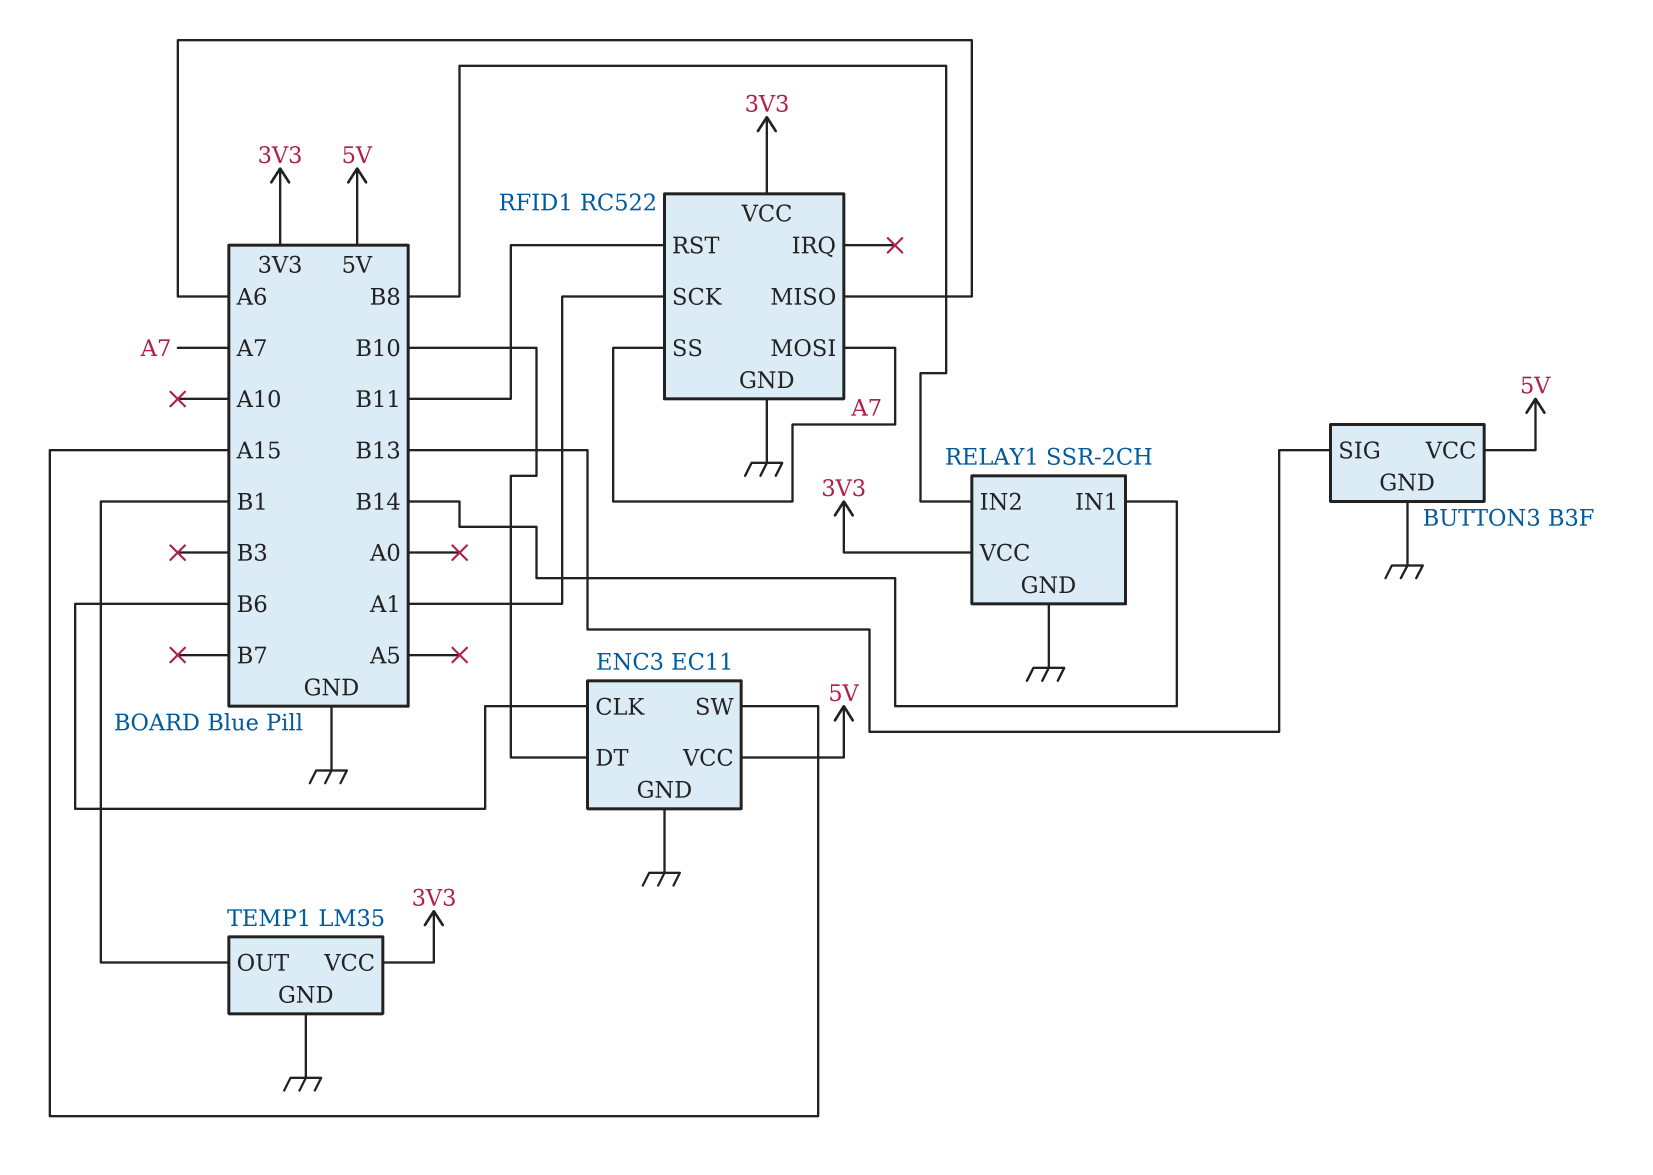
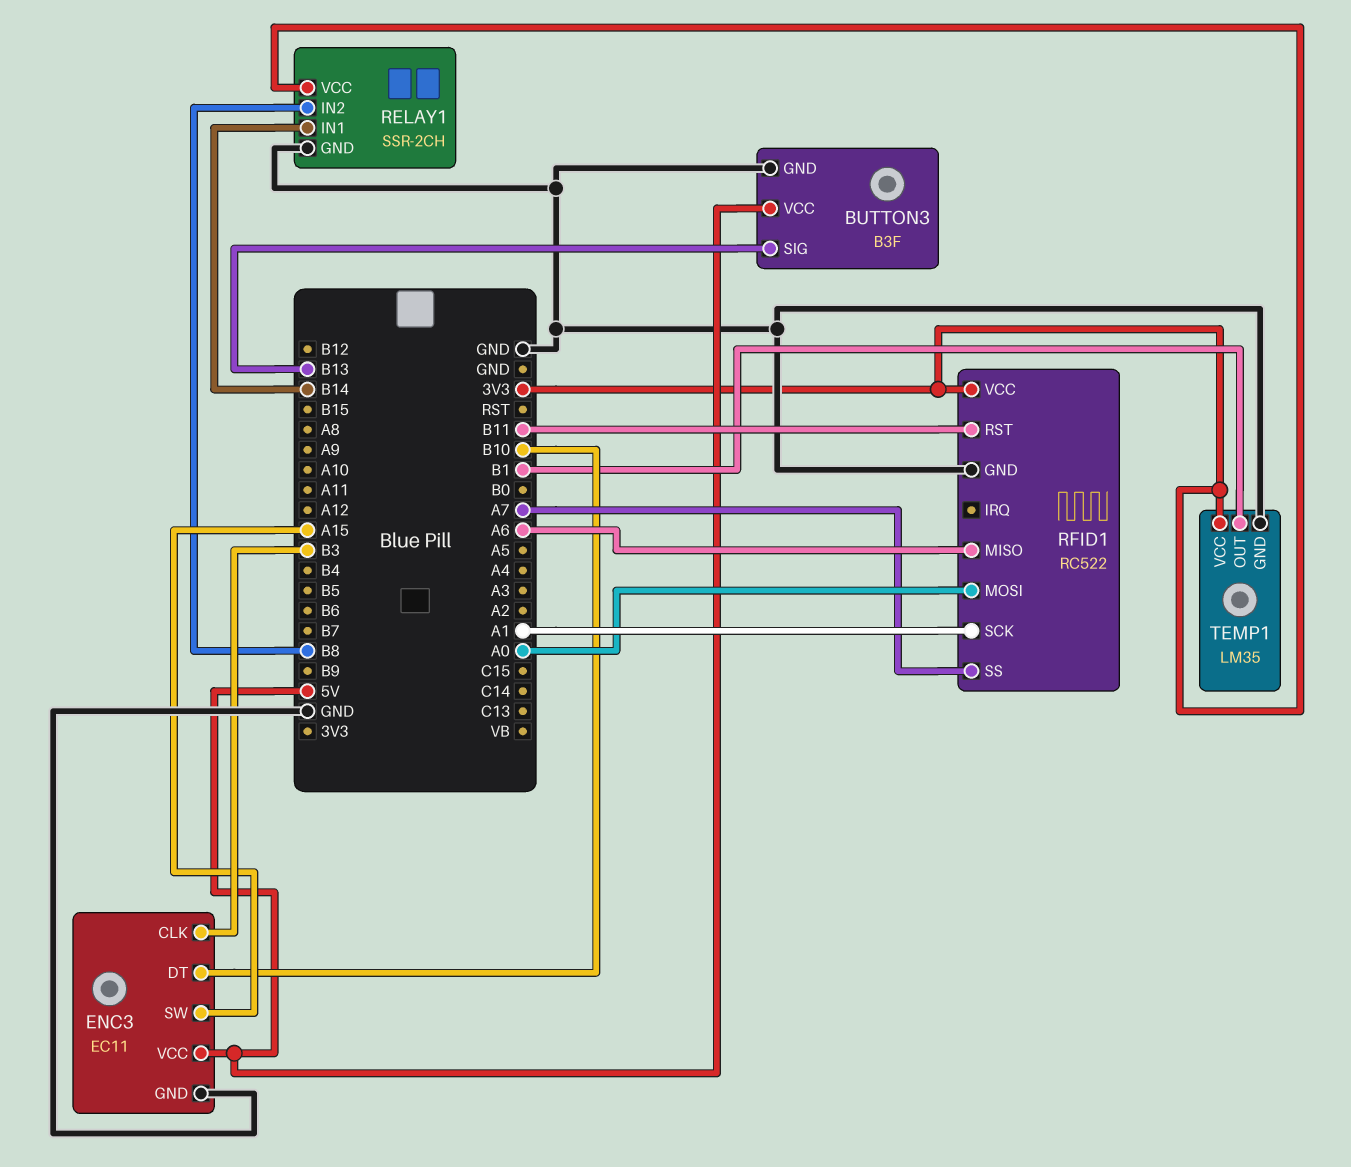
ENC3 pin CLK: B6 -> B3
RFID1 pin MOSI: A7 -> A0

